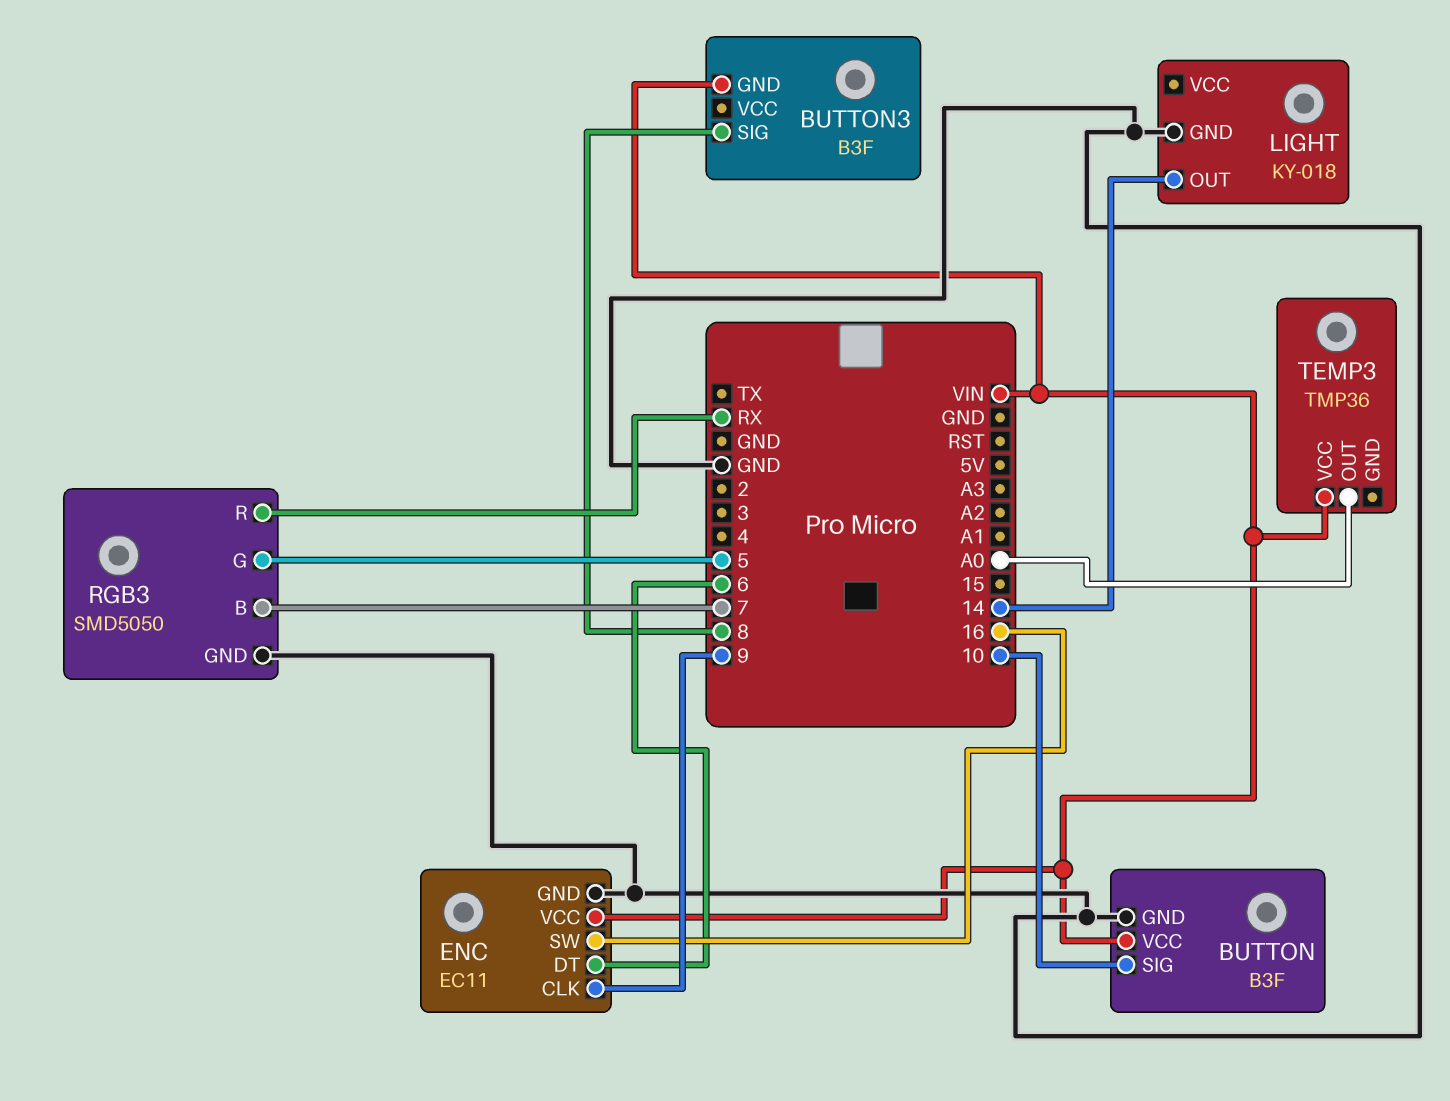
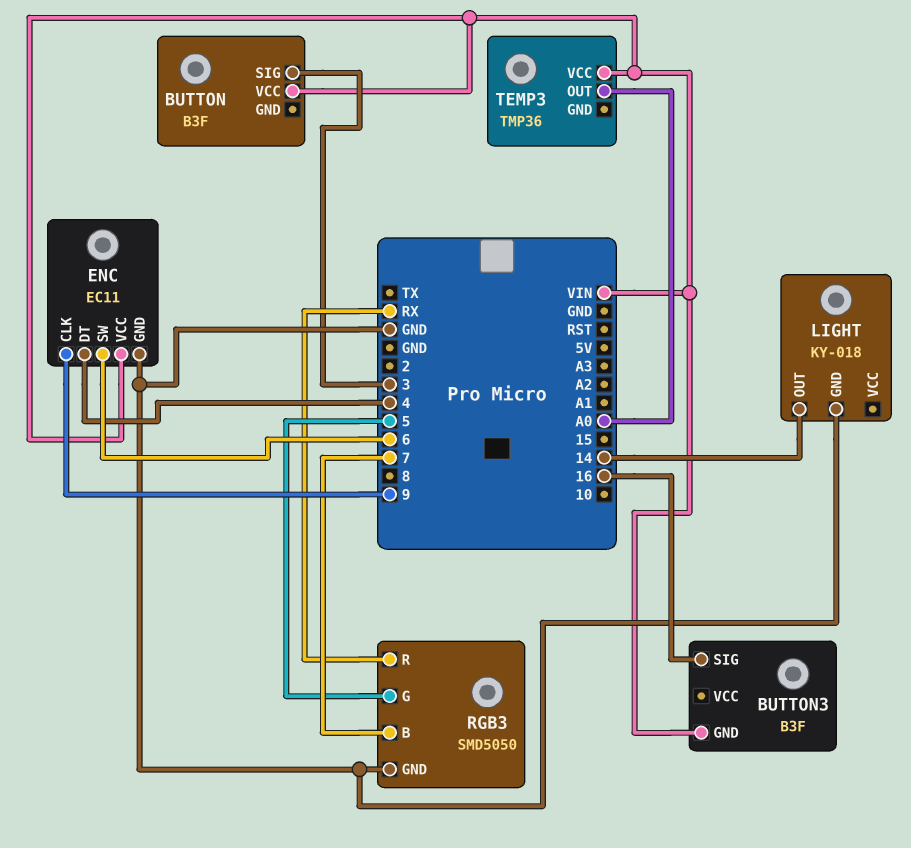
BUTTON pin GND: GND -> none
BUTTON pin SIG: 10 -> 3
BUTTON3 pin SIG: 8 -> 16
ENC pin DT: 6 -> 4
ENC pin SW: 16 -> 6

